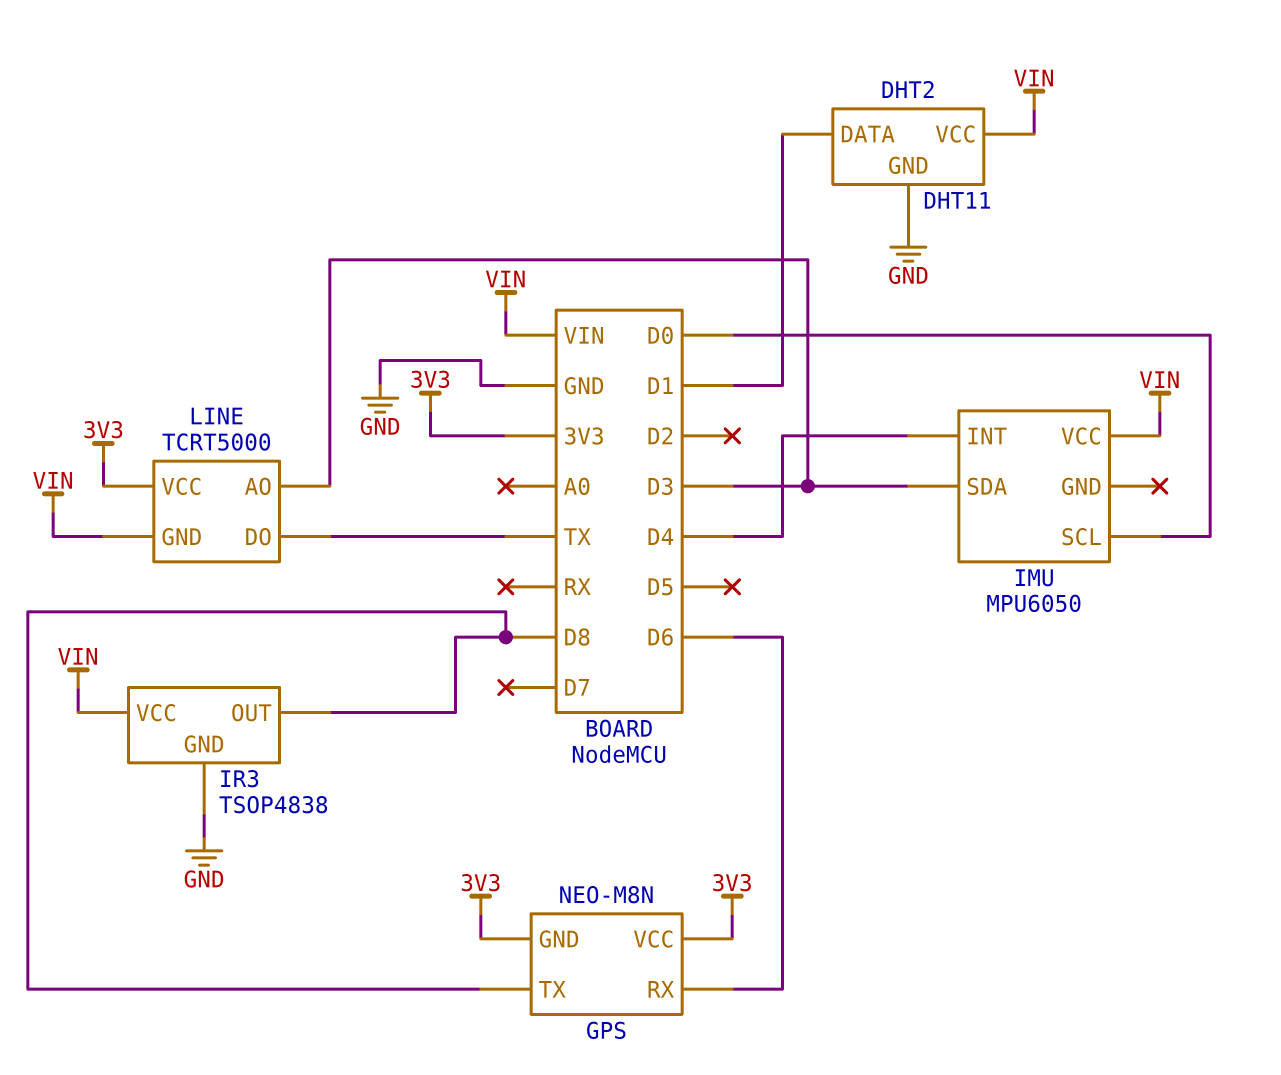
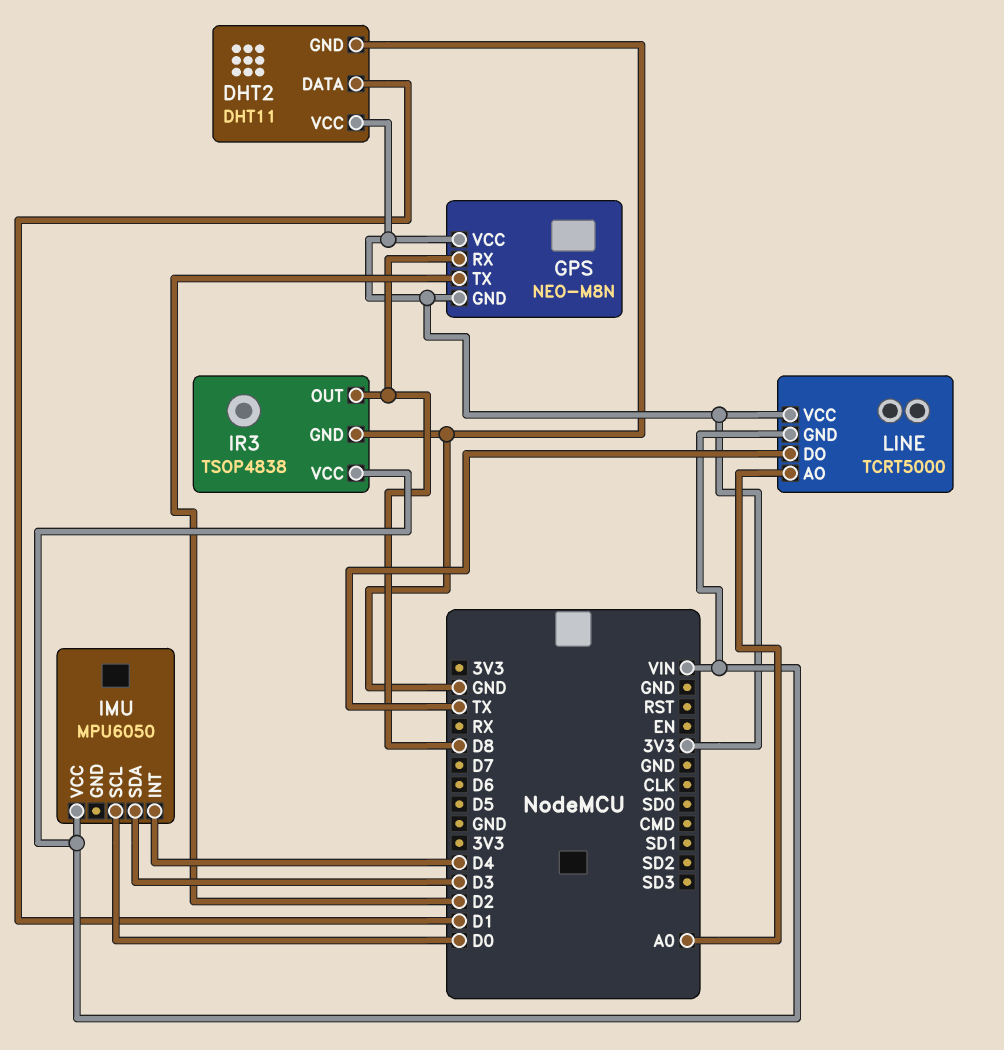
DHT2 pin VCC: VIN -> 3V3
GPS pin RX: D6 -> D8
GPS pin TX: D8 -> D2
LINE pin AO: D3 -> A0

